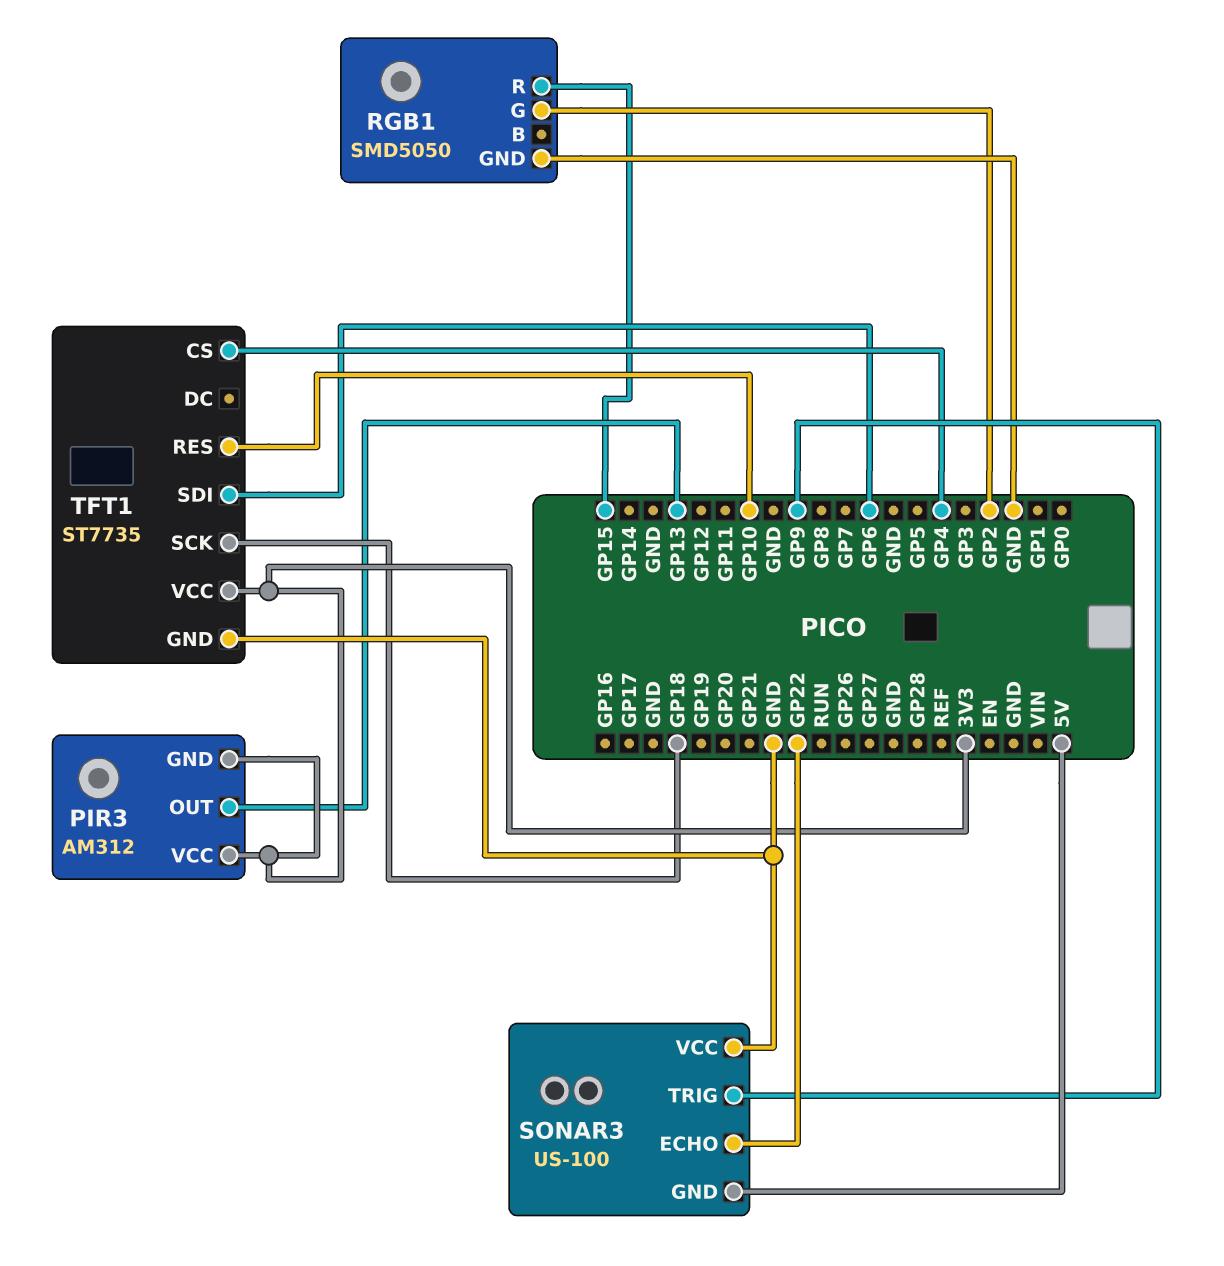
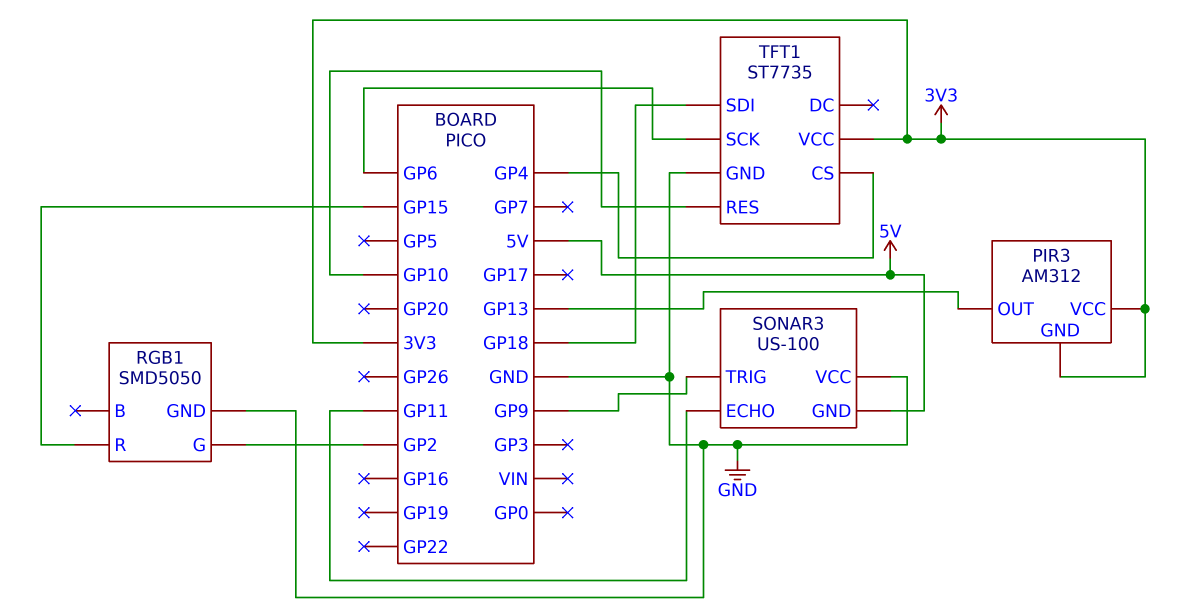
SONAR3 pin ECHO: GP22 -> GP11
TFT1 pin SCK: GP18 -> GP6
TFT1 pin SDI: GP6 -> GP18

